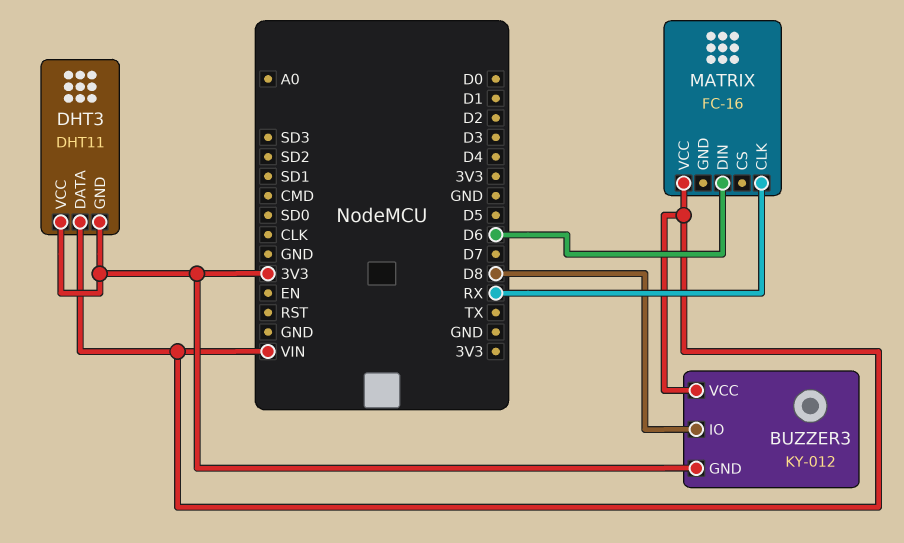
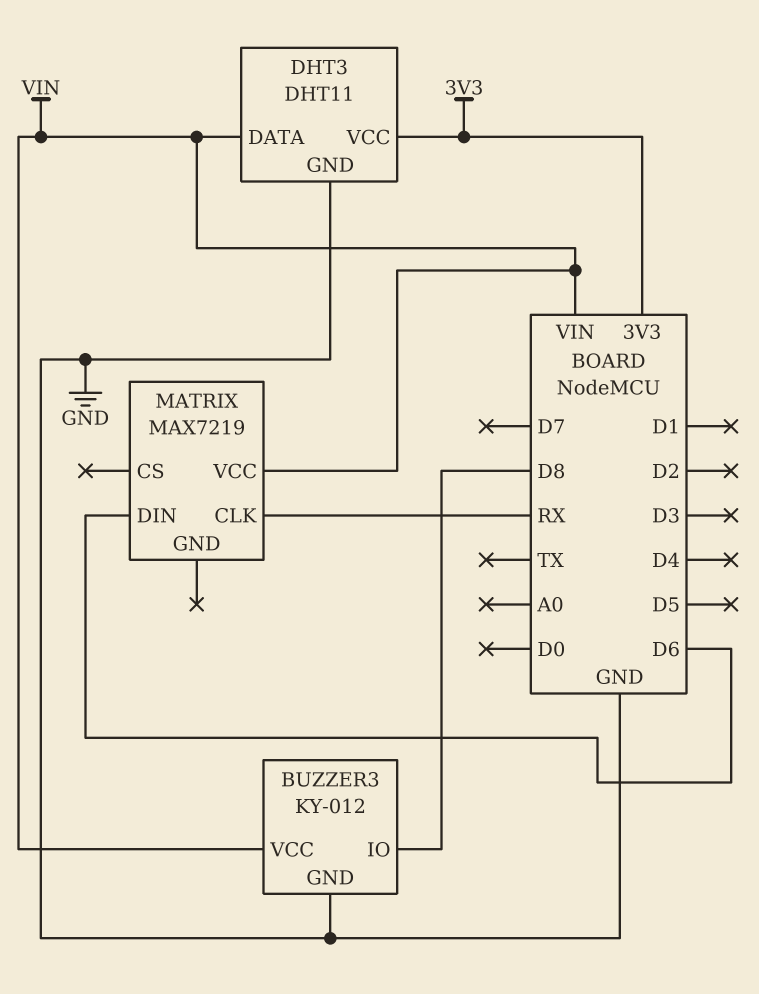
BUZZER3 pin GND: 3V3 -> GND
DHT3 pin GND: 3V3 -> GND
MATRIX: FC-16 -> MAX7219

